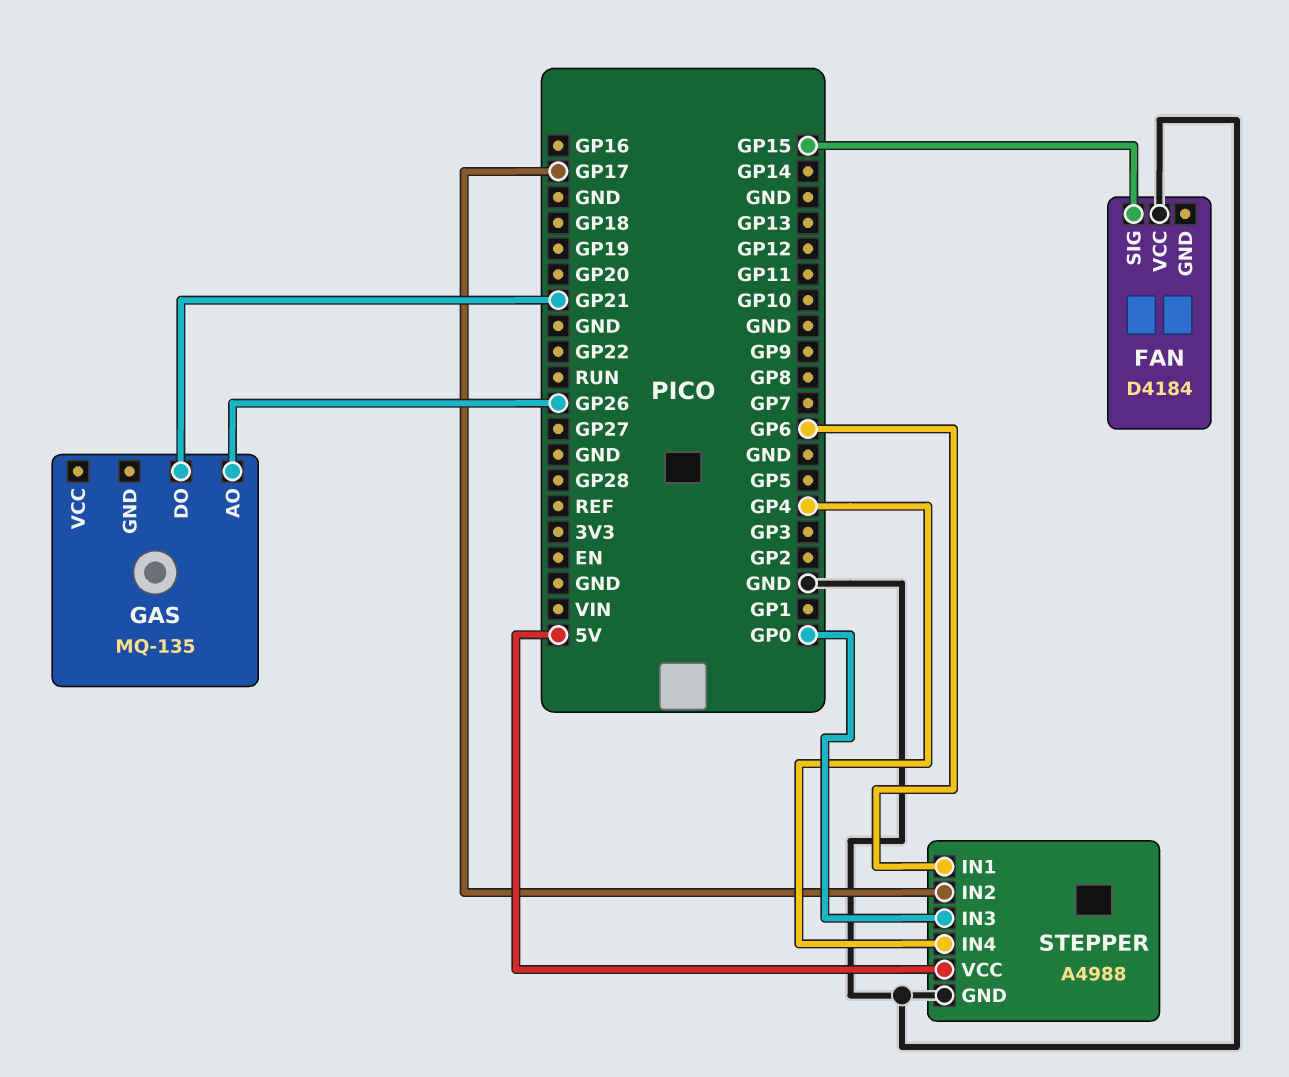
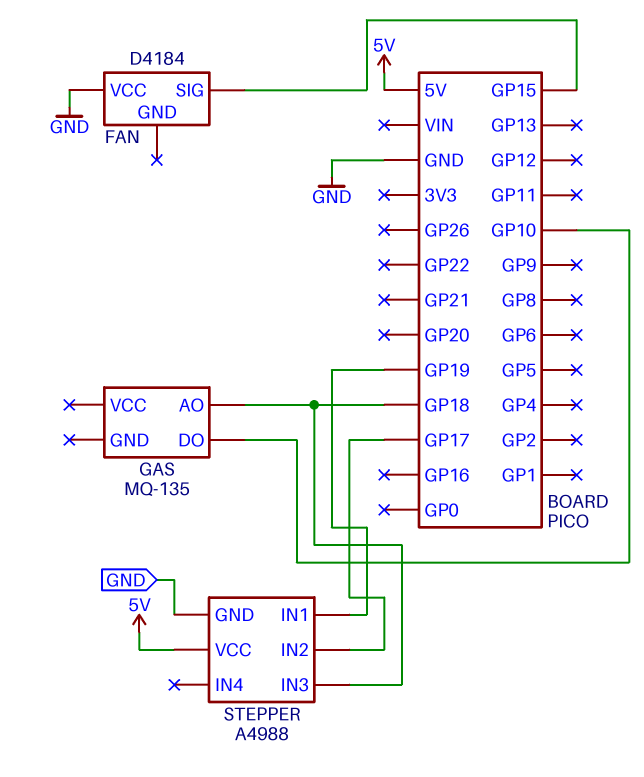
GAS pin AO: GP26 -> GP18
GAS pin DO: GP21 -> GP10
STEPPER pin IN1: GP6 -> GP19
STEPPER pin IN3: GP0 -> GP18
STEPPER pin IN4: GP4 -> none

